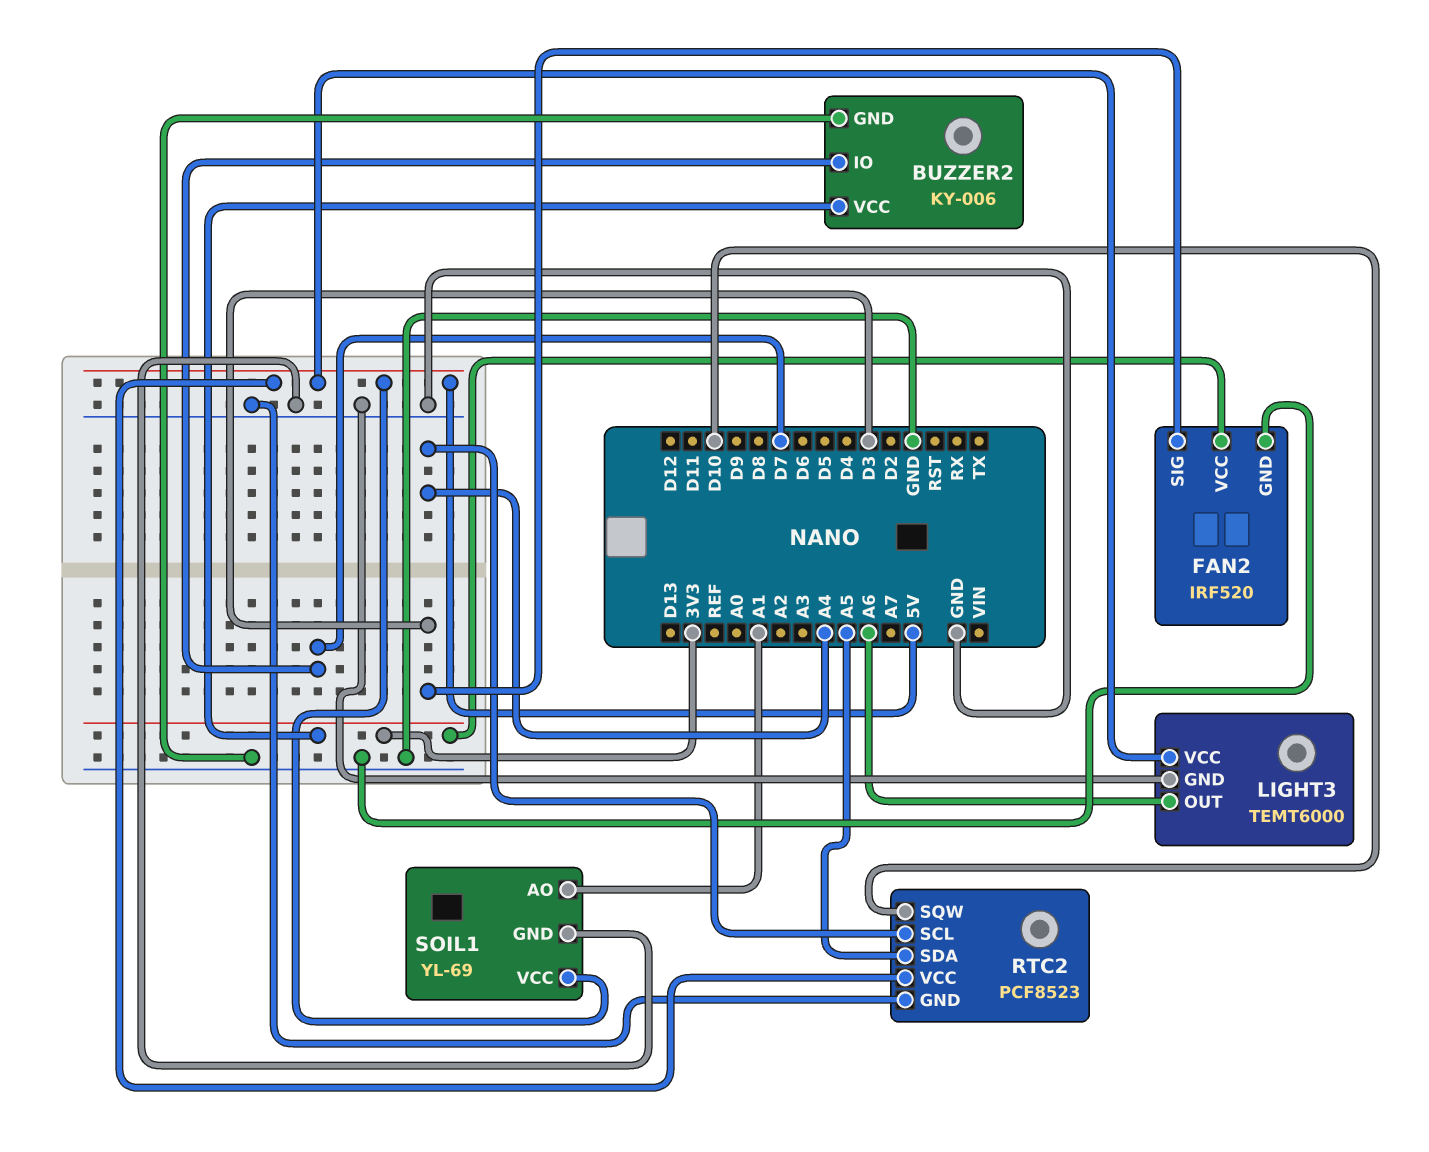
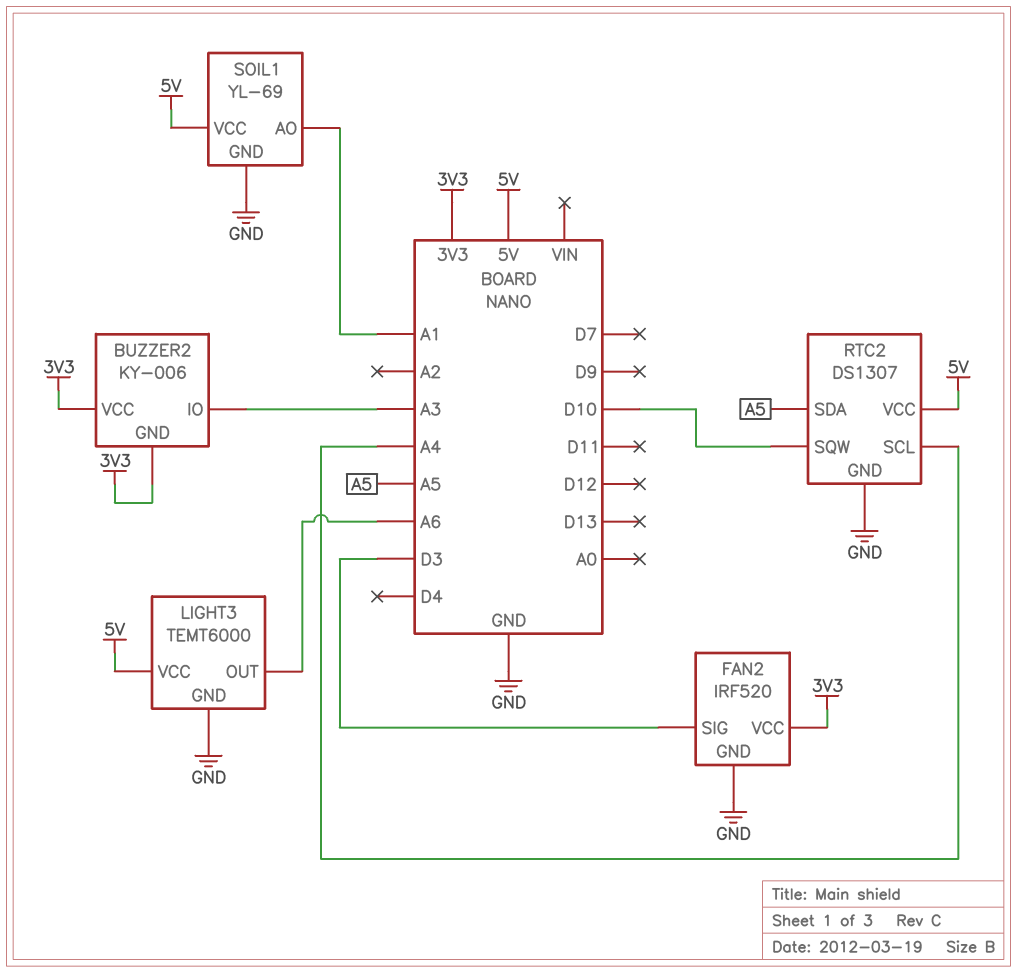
BUZZER2 pin GND: GND -> 3V3
BUZZER2 pin IO: D7 -> A3
RTC2: PCF8523 -> DS1307

